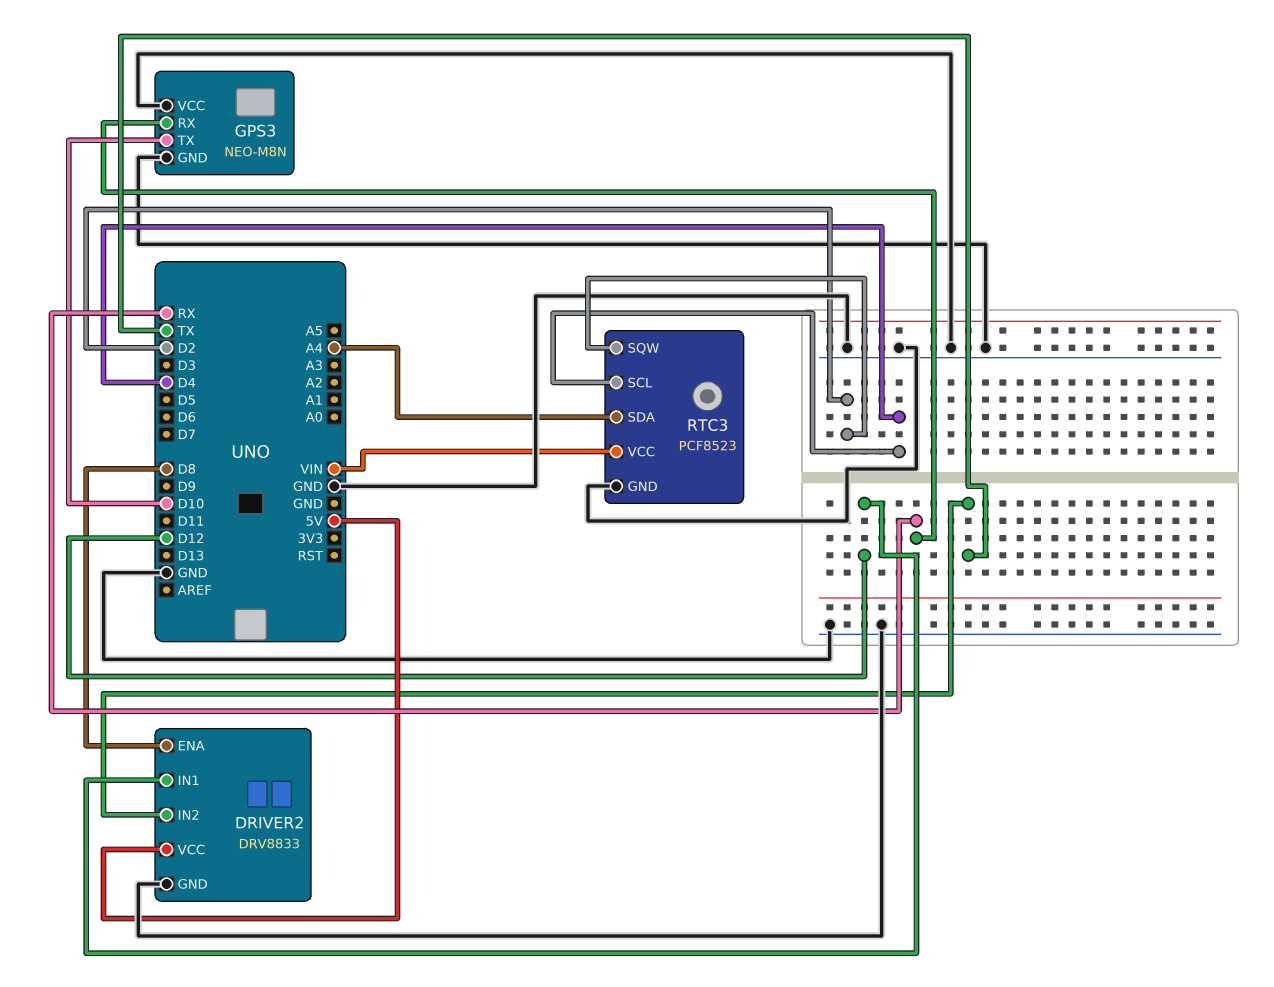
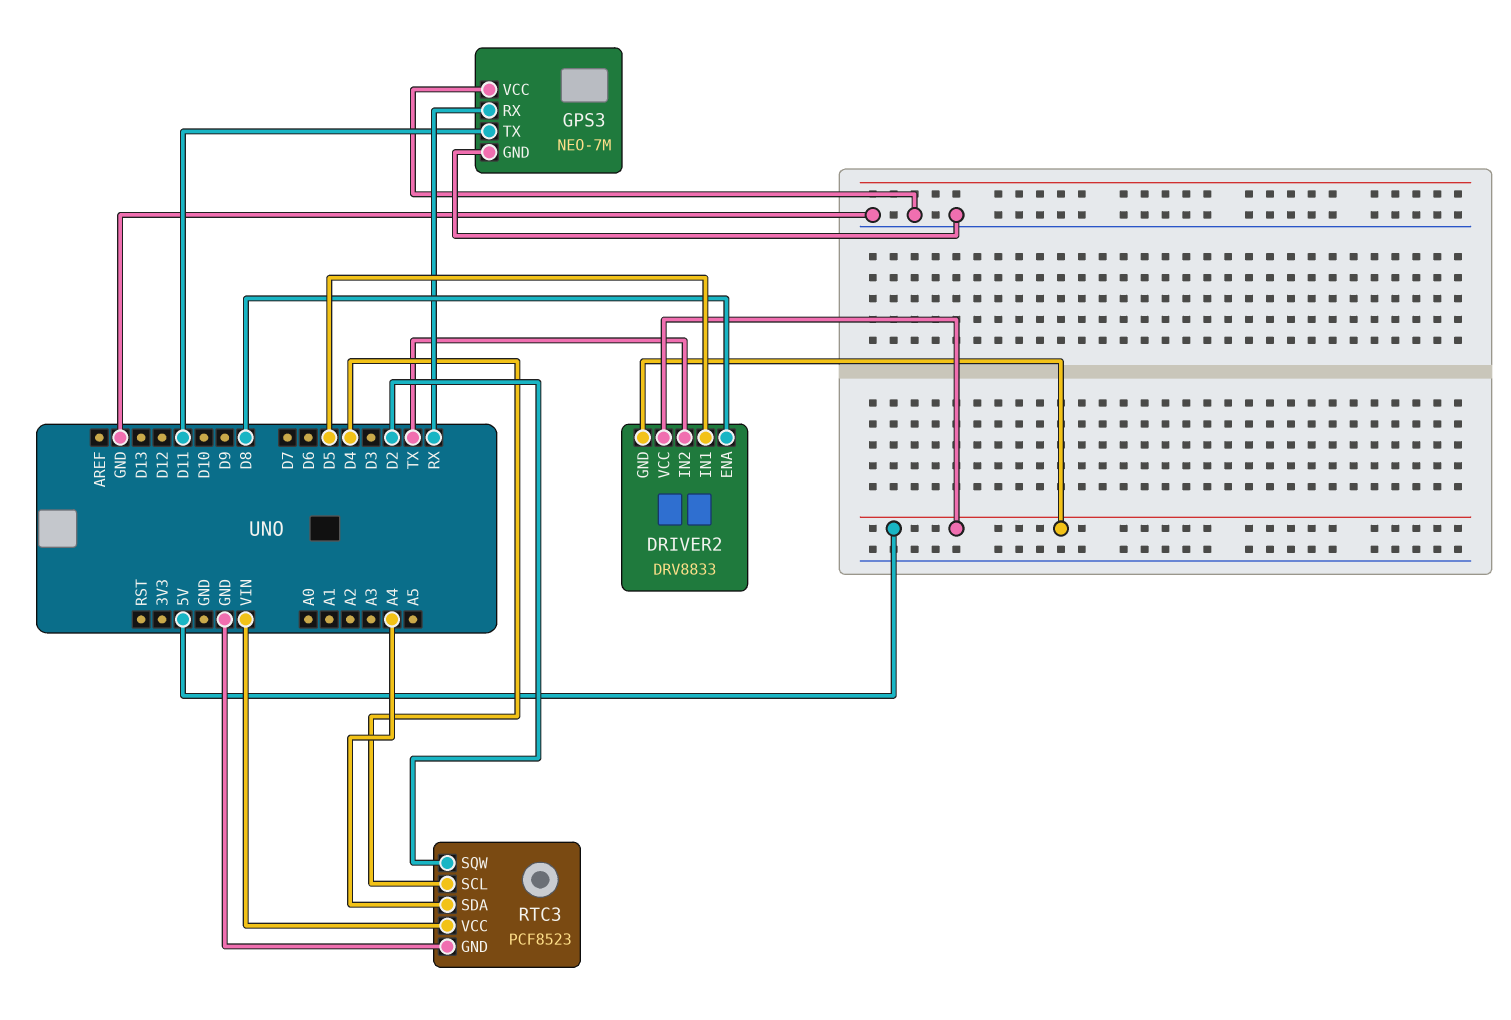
DRIVER2 pin GND: GND -> 5V
DRIVER2 pin IN1: D12 -> D5
GPS3: NEO-M8N -> NEO-7M
GPS3 pin TX: D10 -> D11

